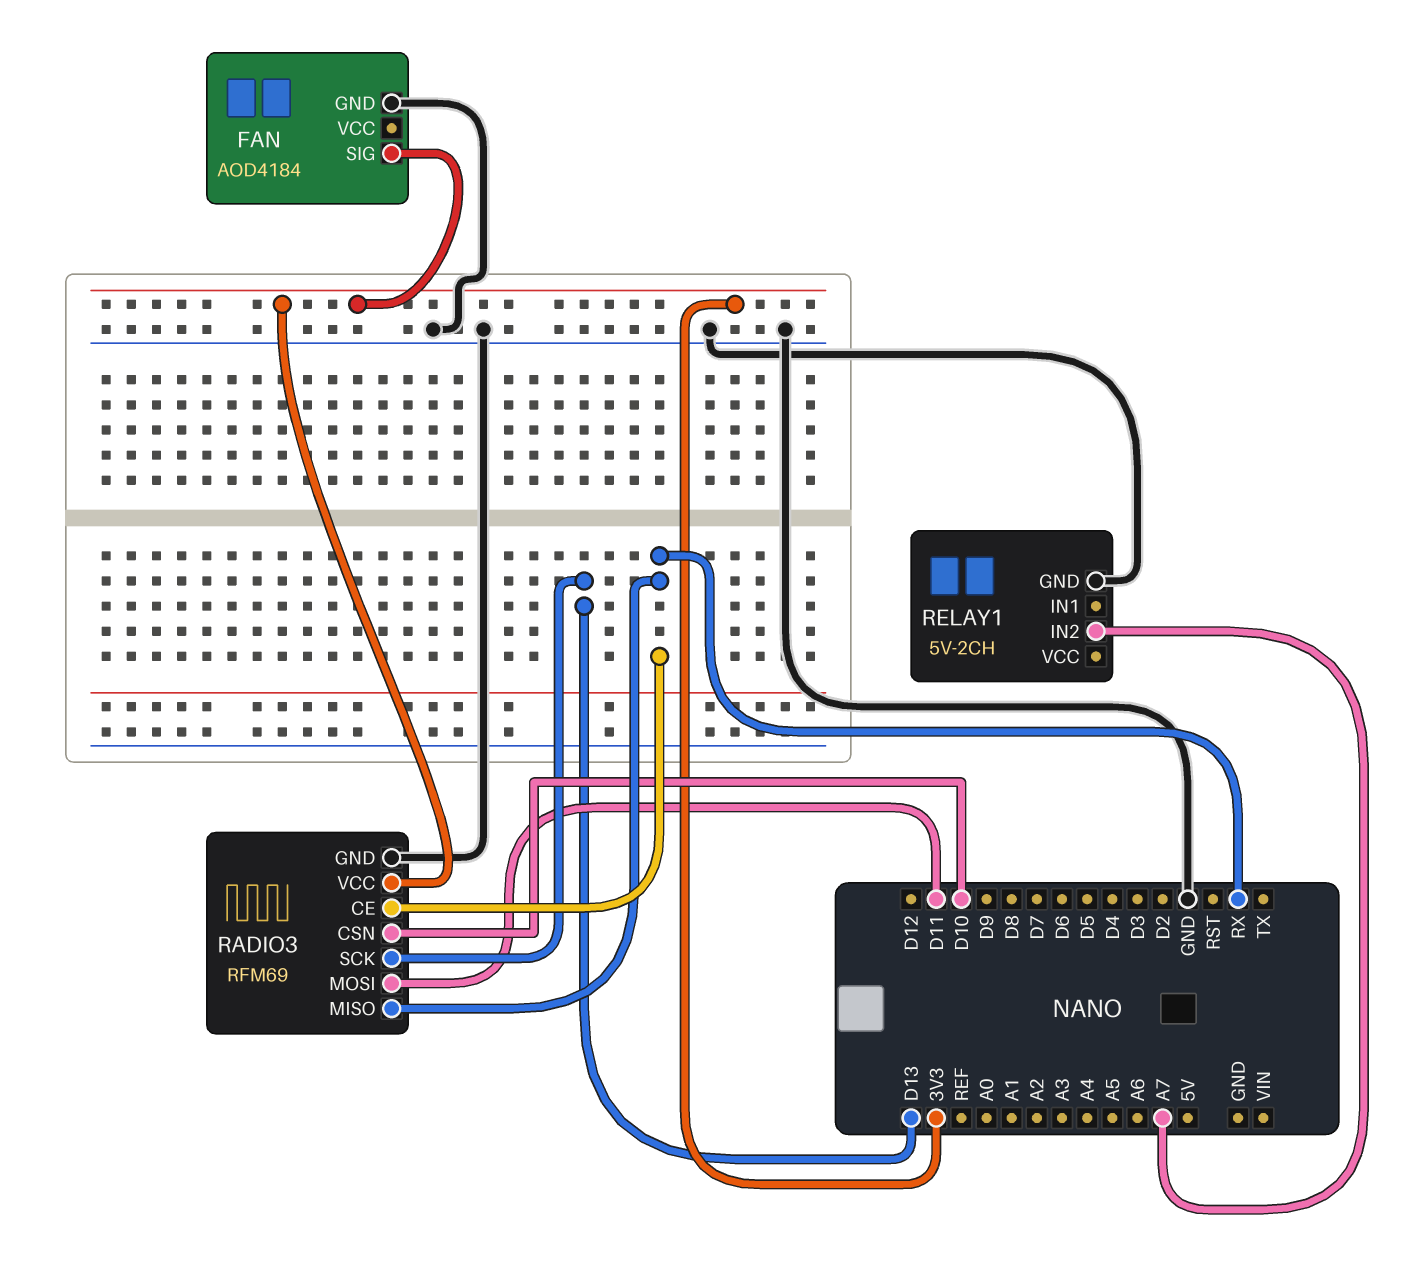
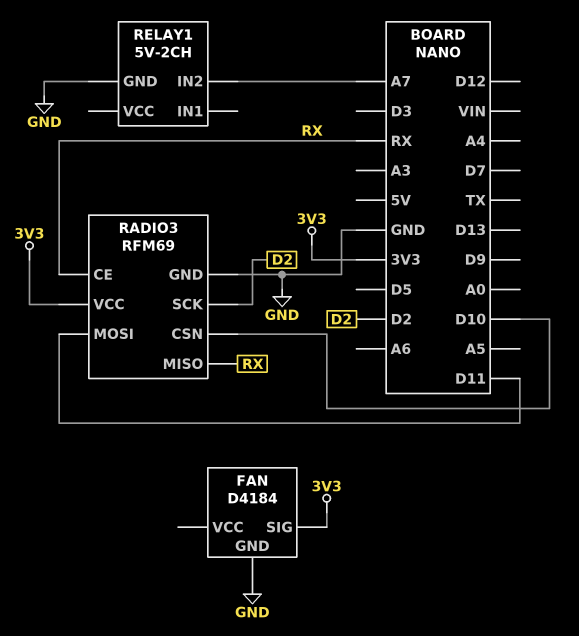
FAN: AOD4184 -> D4184
RADIO3 pin SCK: D13 -> D2

